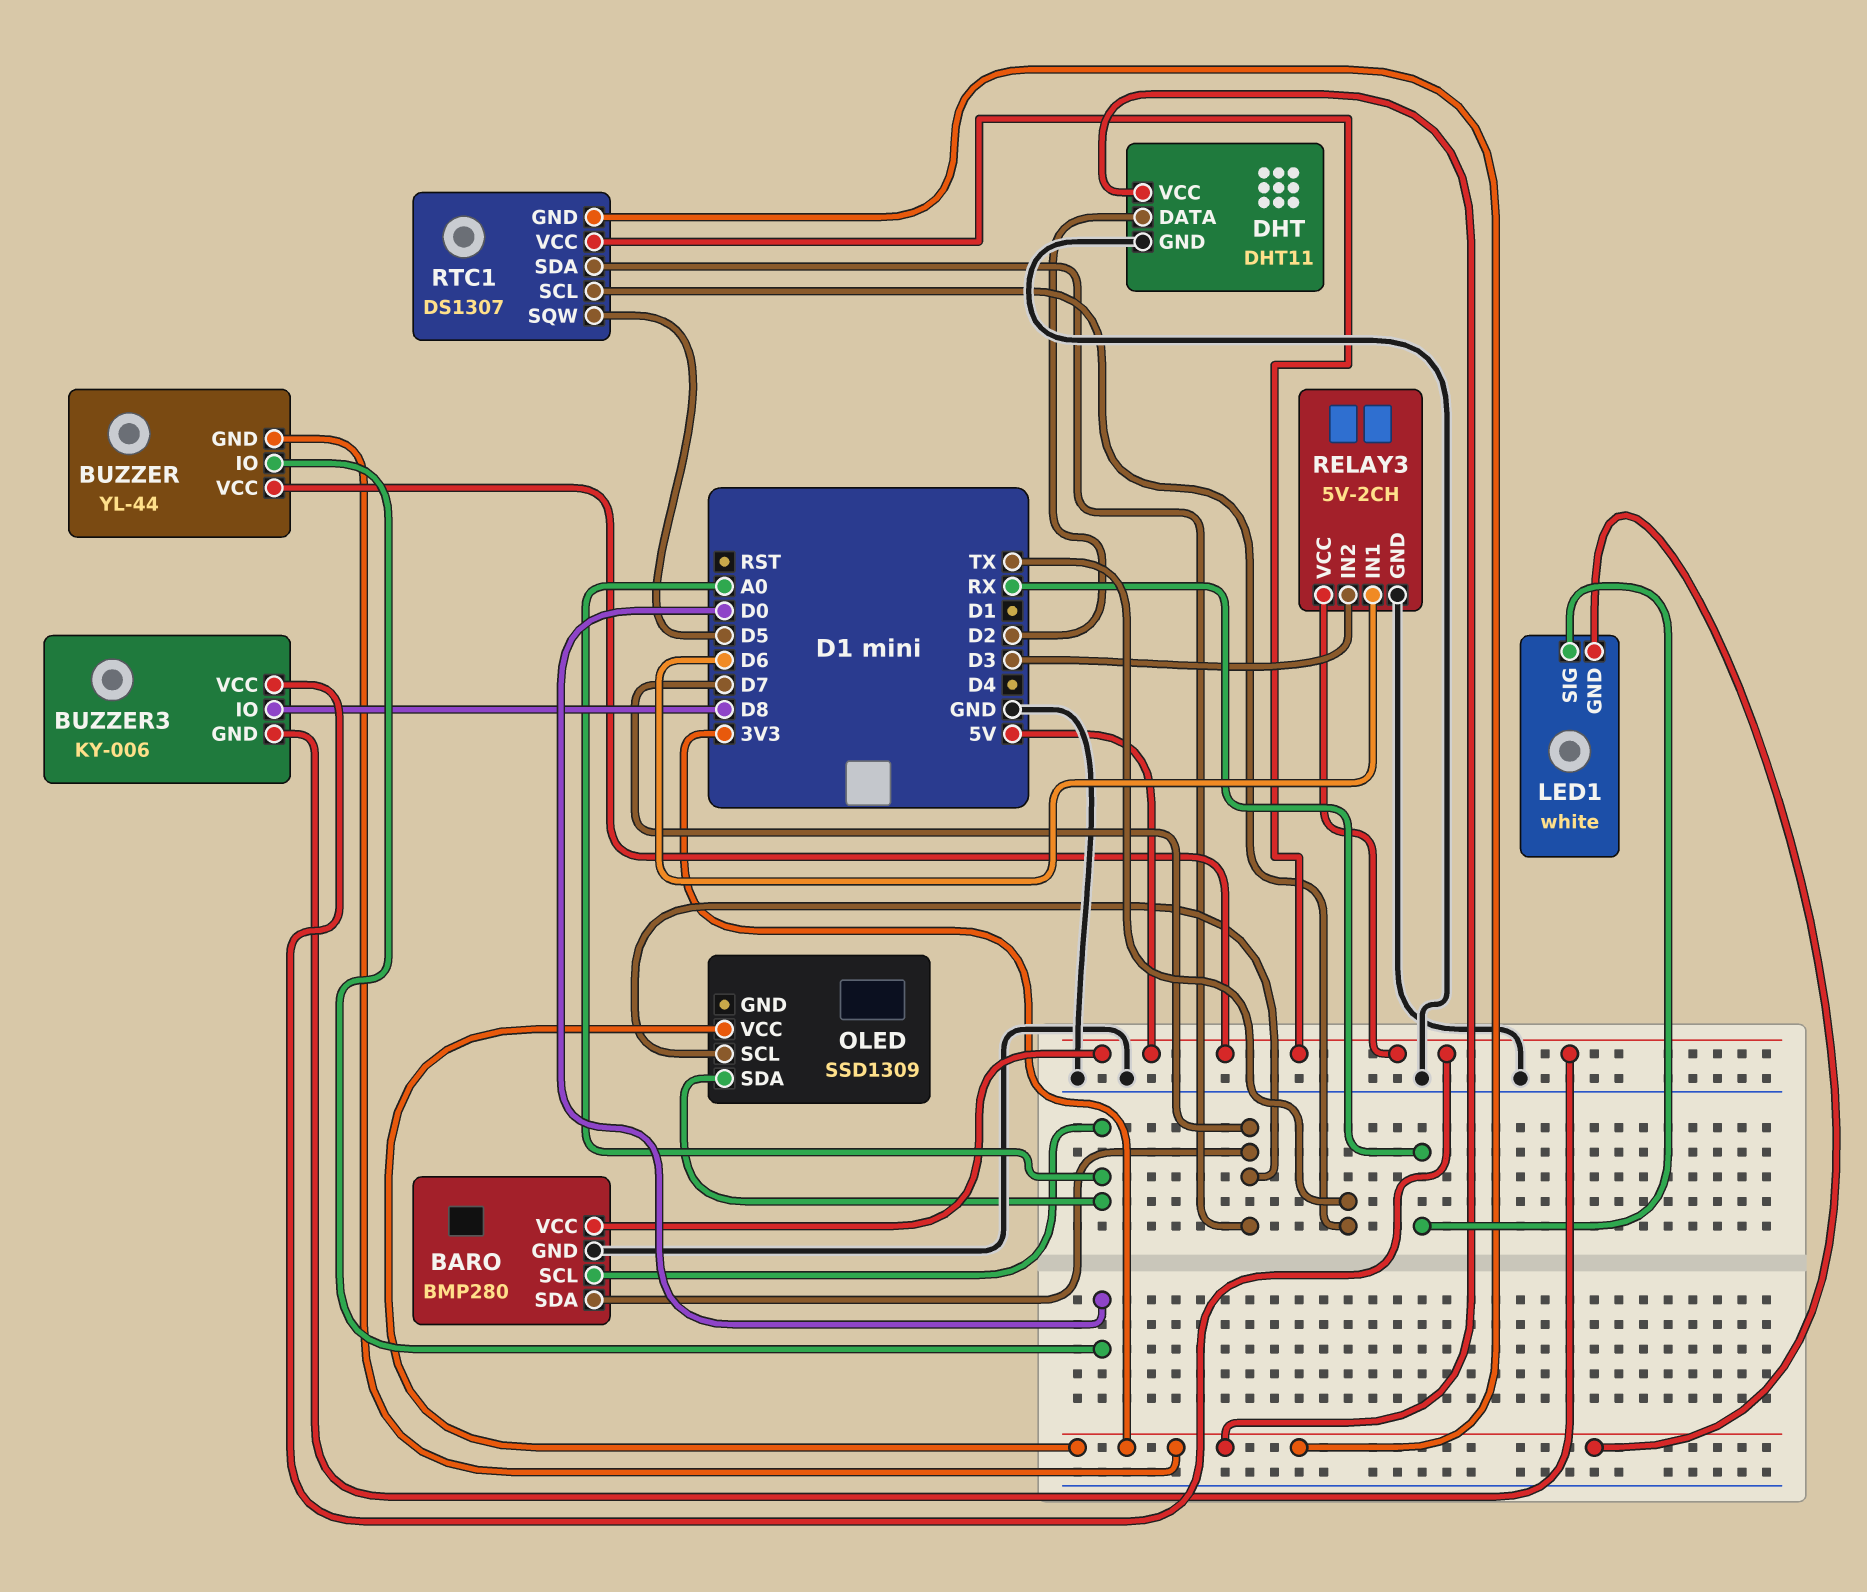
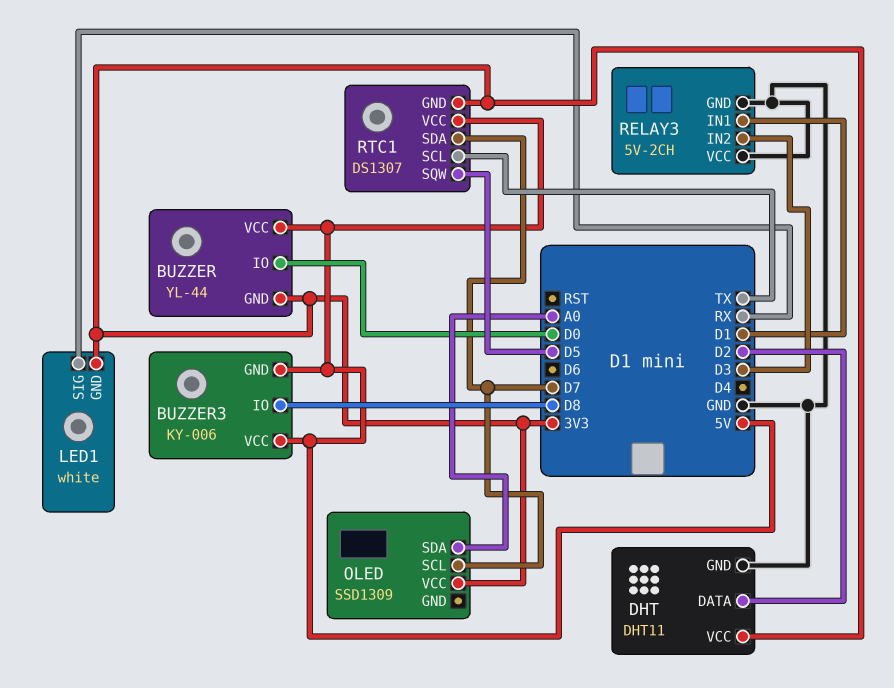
BARO: BMP280 -> none
BARO pin GND: GND -> none
BARO pin SCL: A0 -> none
BARO pin SDA: D7 -> none
BARO pin VCC: 5V -> none
RELAY3 pin IN1: D6 -> D1
RELAY3 pin VCC: 5V -> GND

